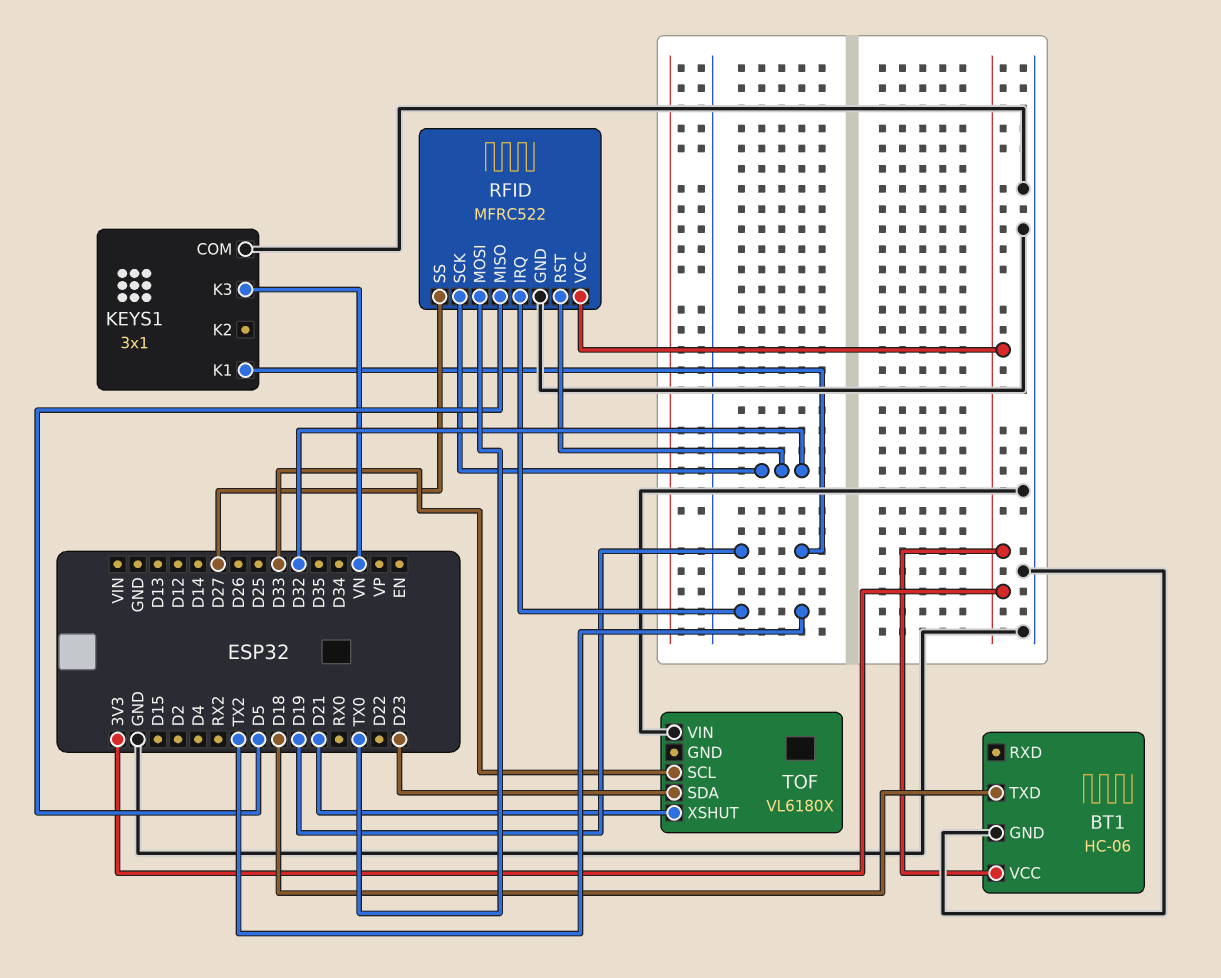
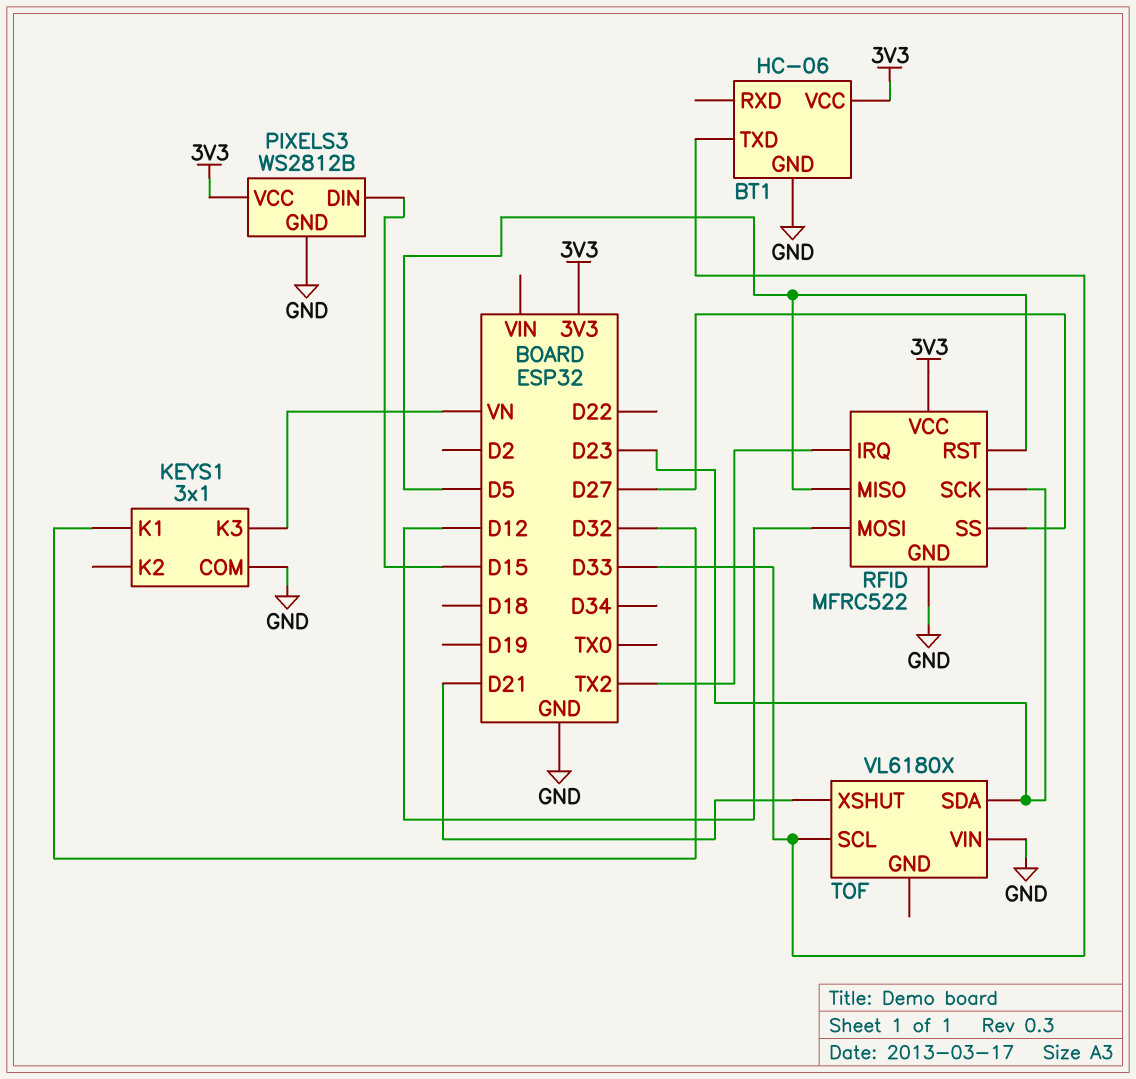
BT1 pin TXD: D18 -> D33
KEYS1 pin K1: D19 -> D32
PIXELS3: none -> WS2812B
PIXELS3 pin DIN: none -> D15
PIXELS3 pin GND: none -> GND
PIXELS3 pin VCC: none -> 3V3
RFID pin MOSI: TX0 -> D12
RFID pin RST: D32 -> D5
RFID pin SCK: D32 -> D23

